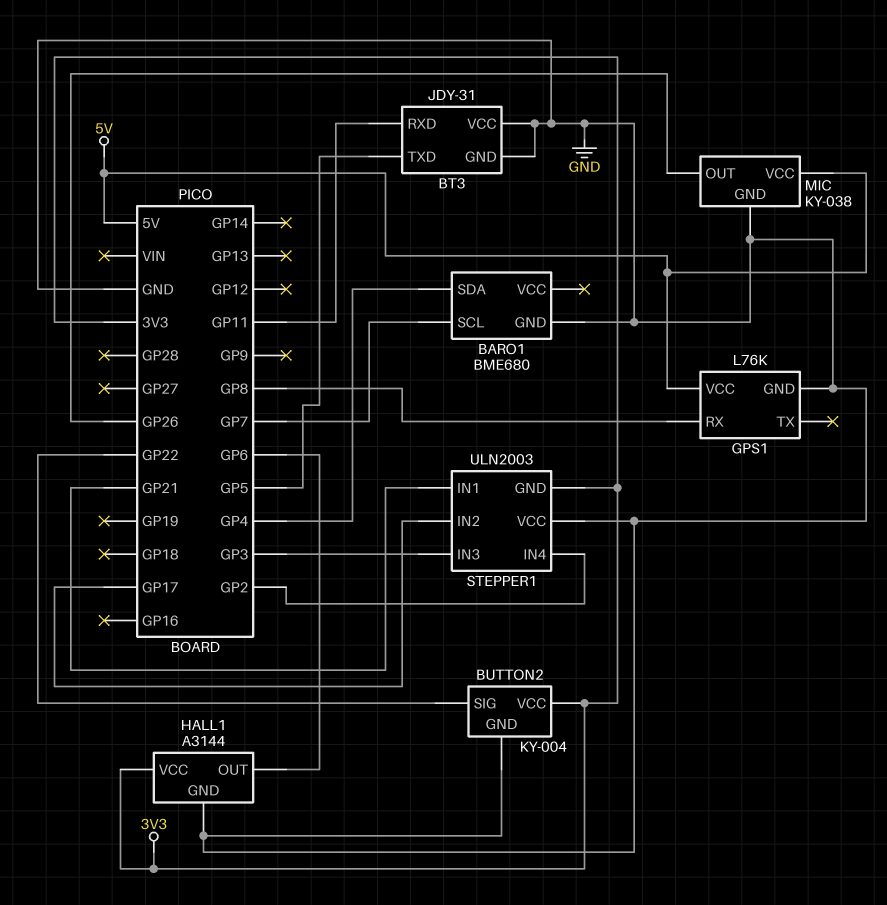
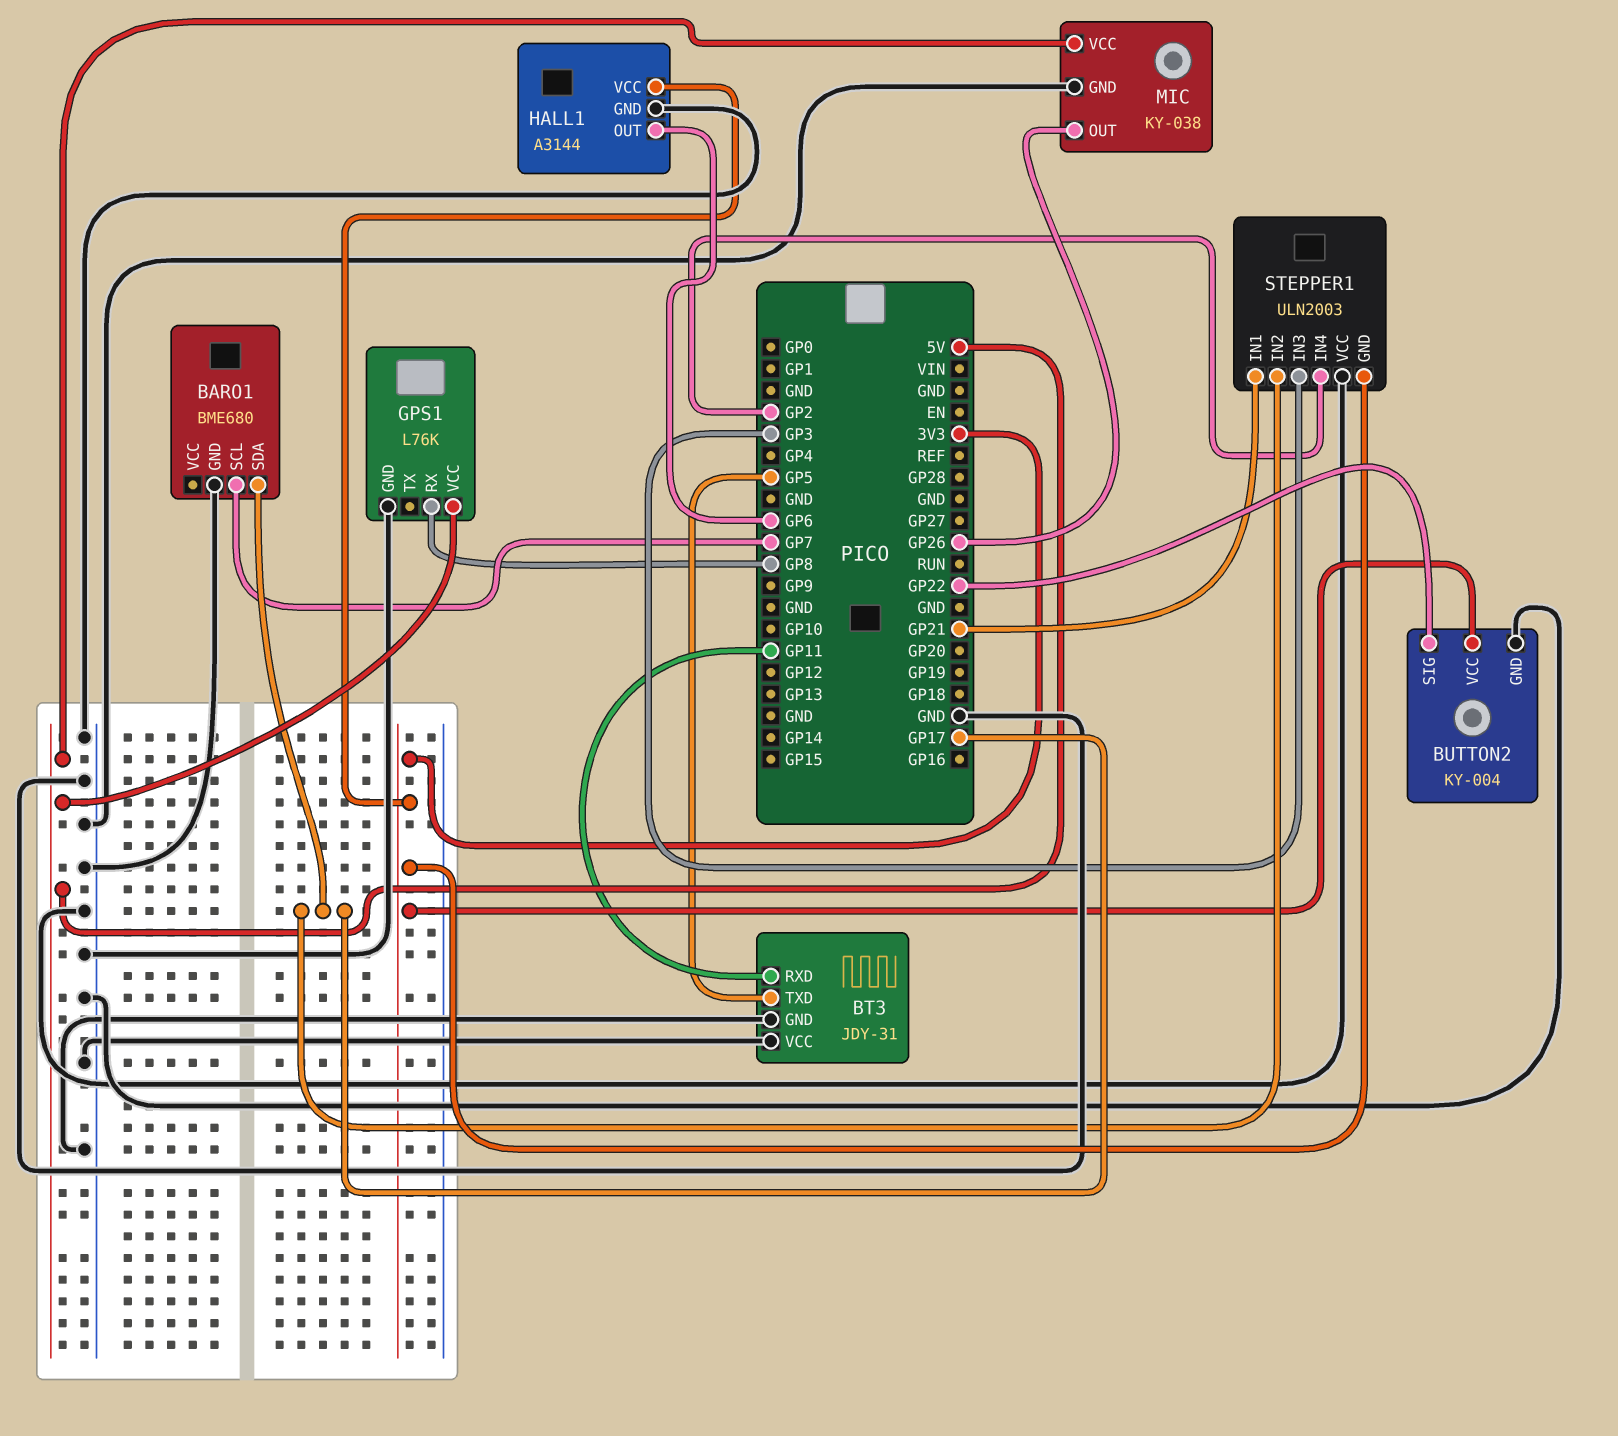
BARO1 pin SDA: GP4 -> GP17

